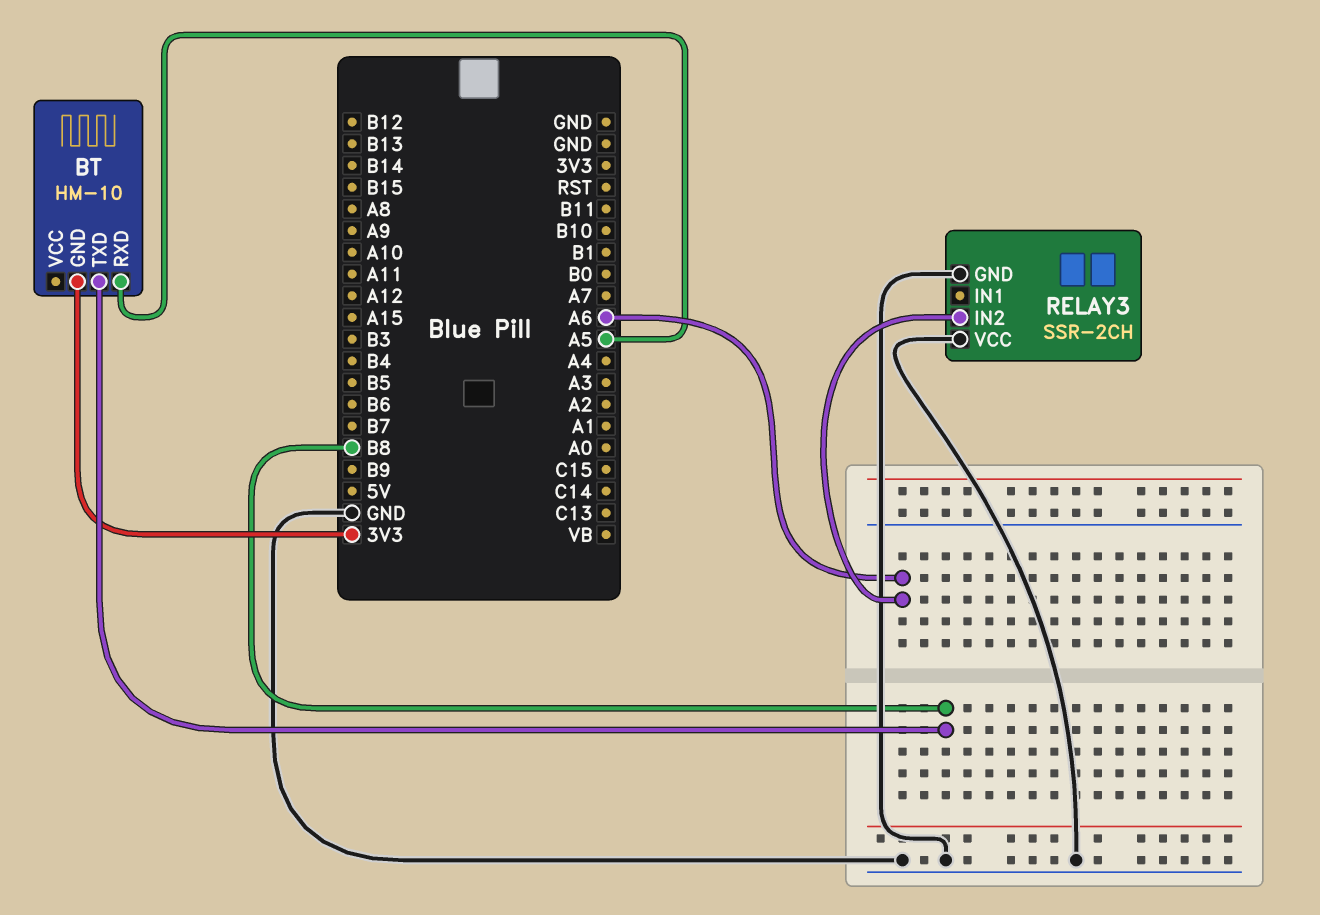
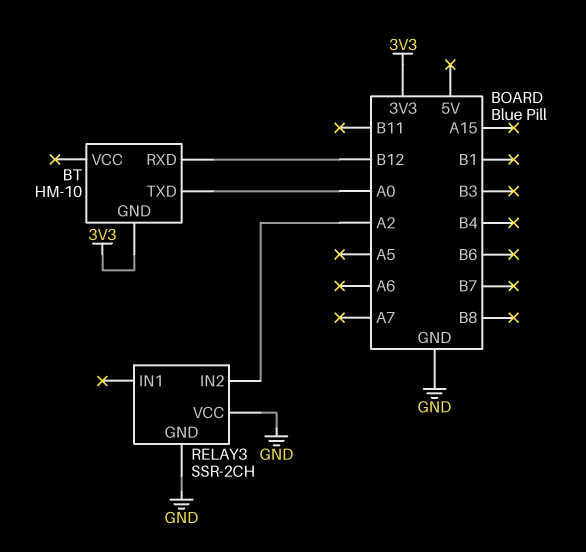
BT pin RXD: A5 -> B12
BT pin TXD: B8 -> A0
RELAY3 pin IN2: A6 -> A2

